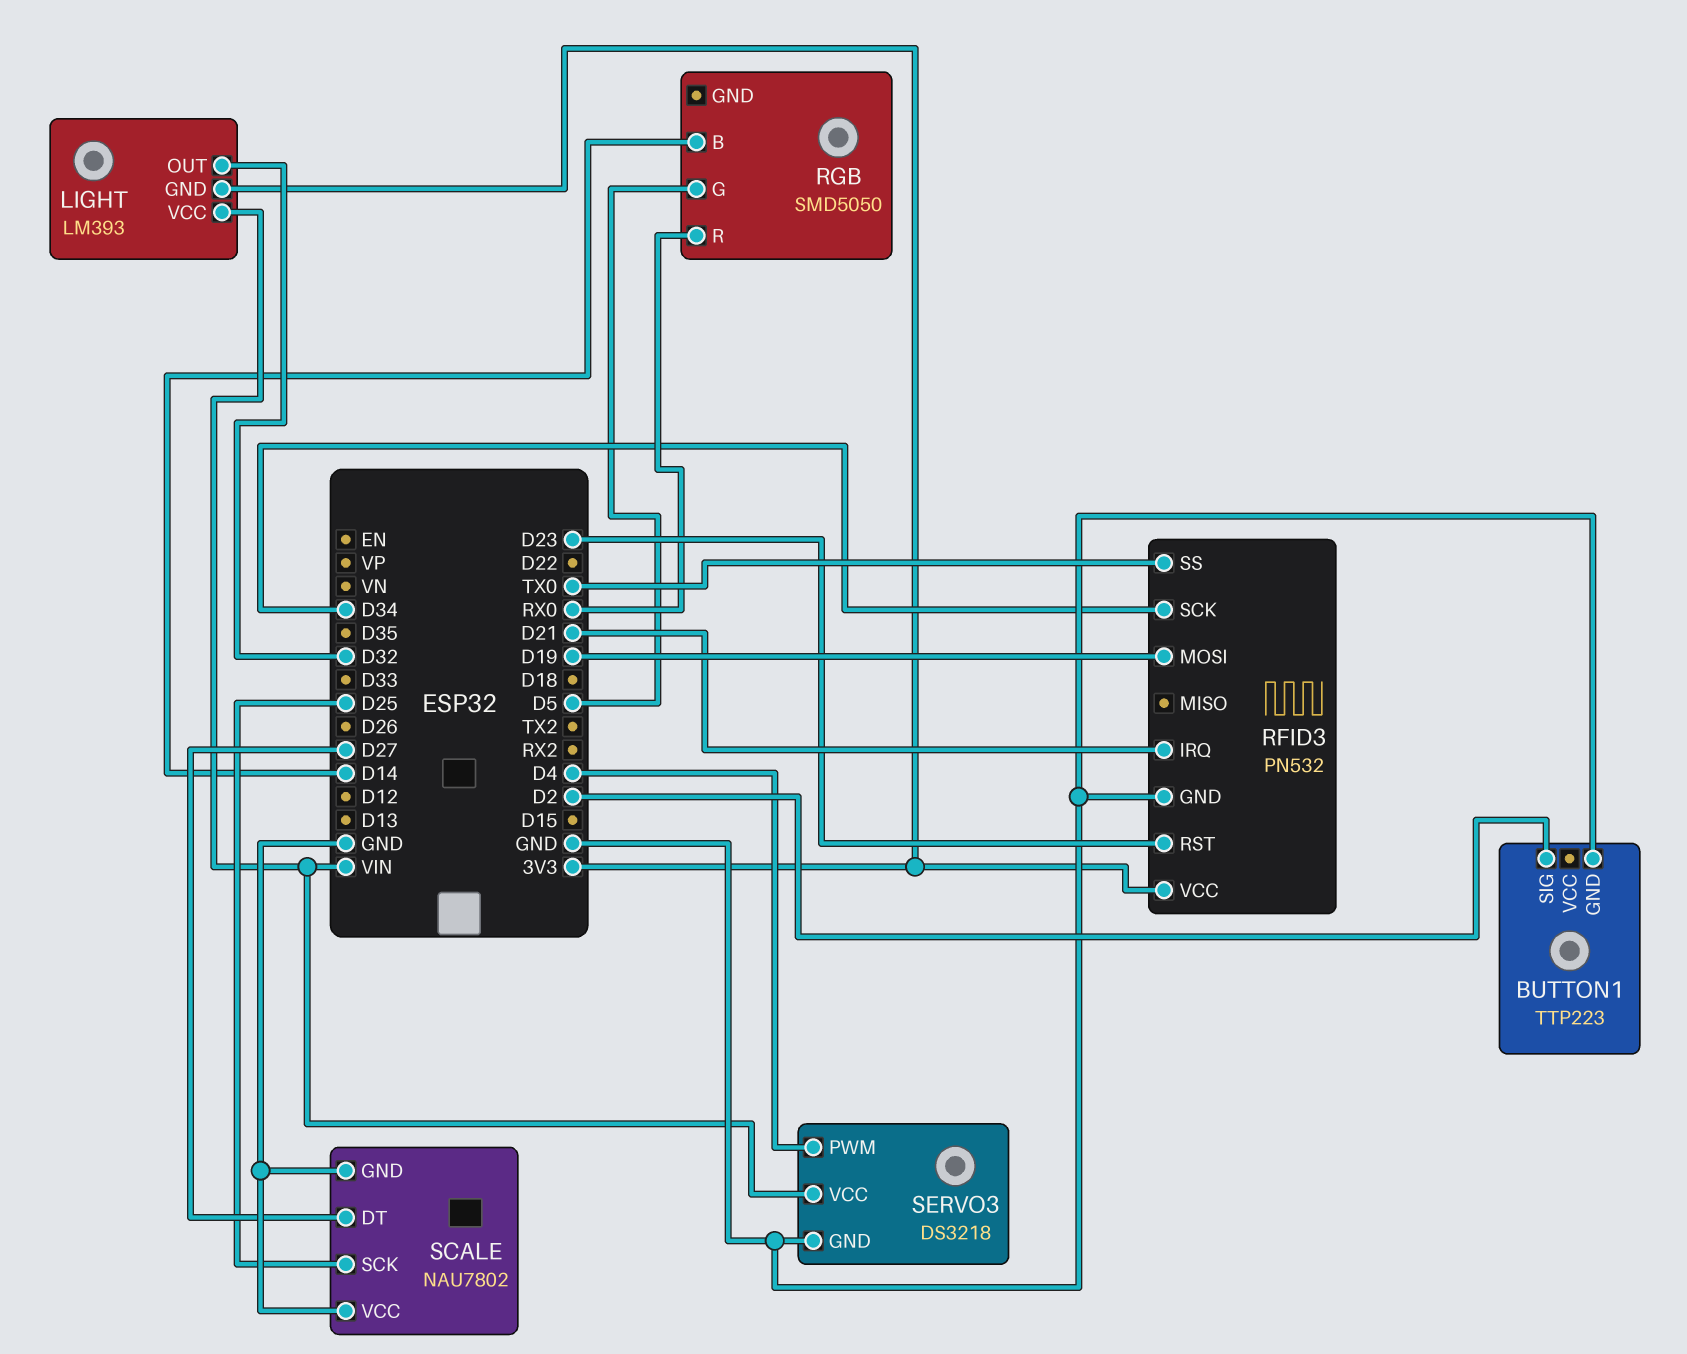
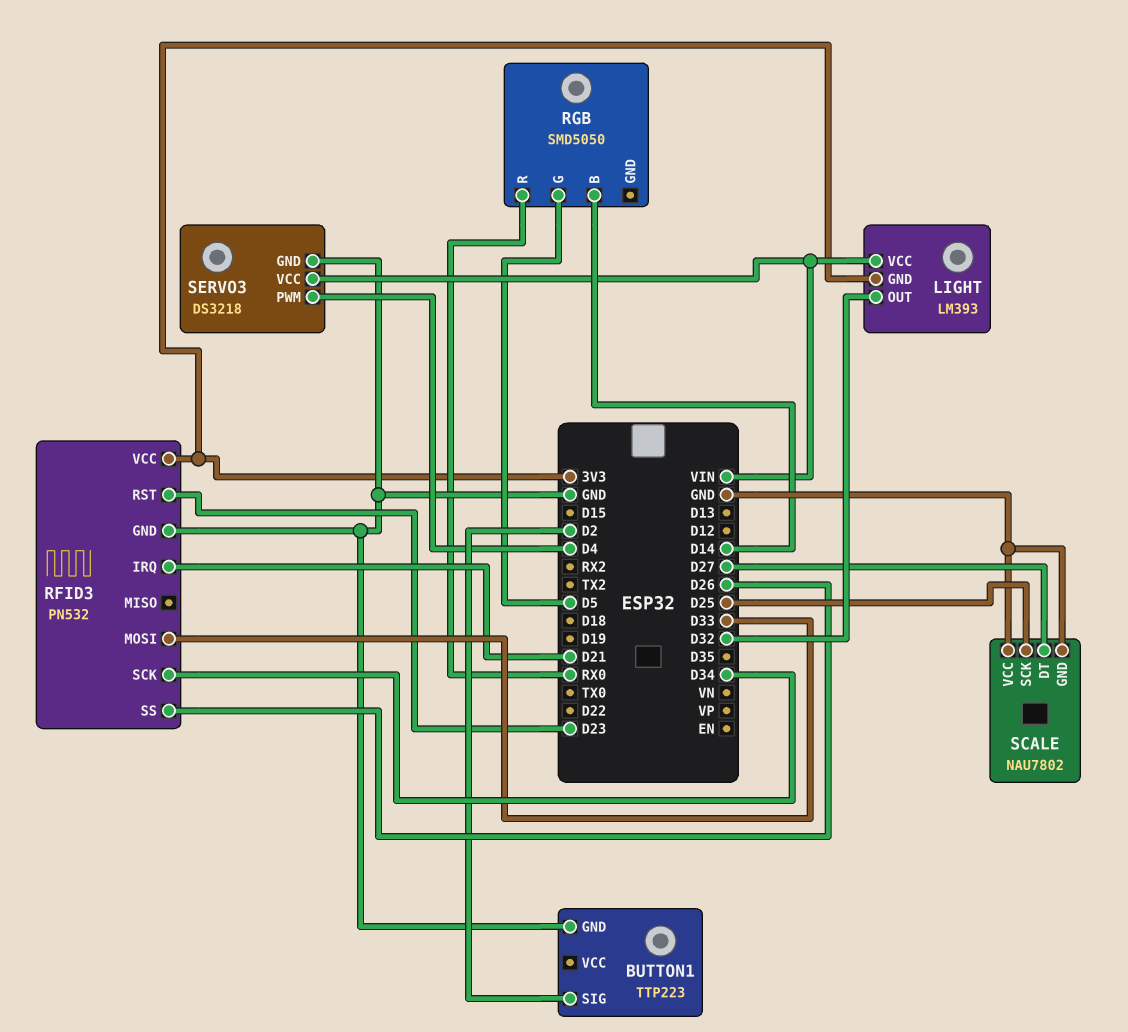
RFID3 pin MOSI: D19 -> D33
RFID3 pin SS: TX0 -> D26

